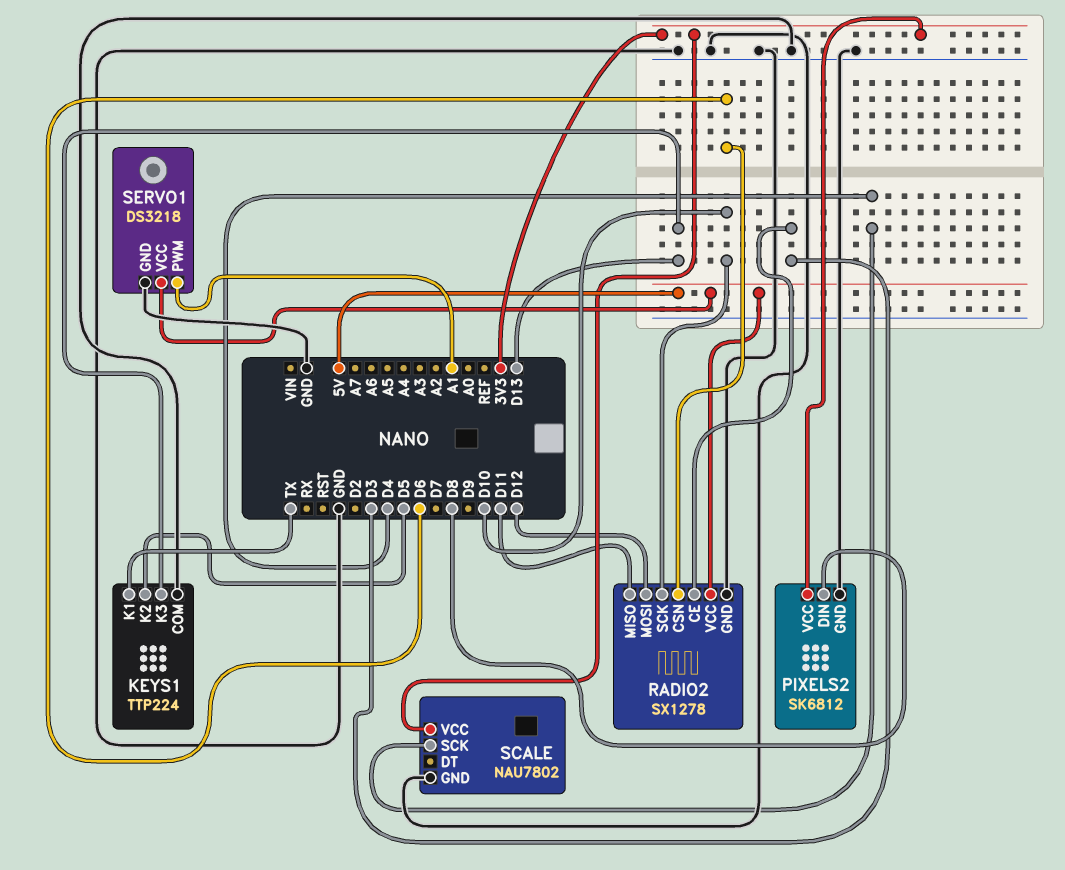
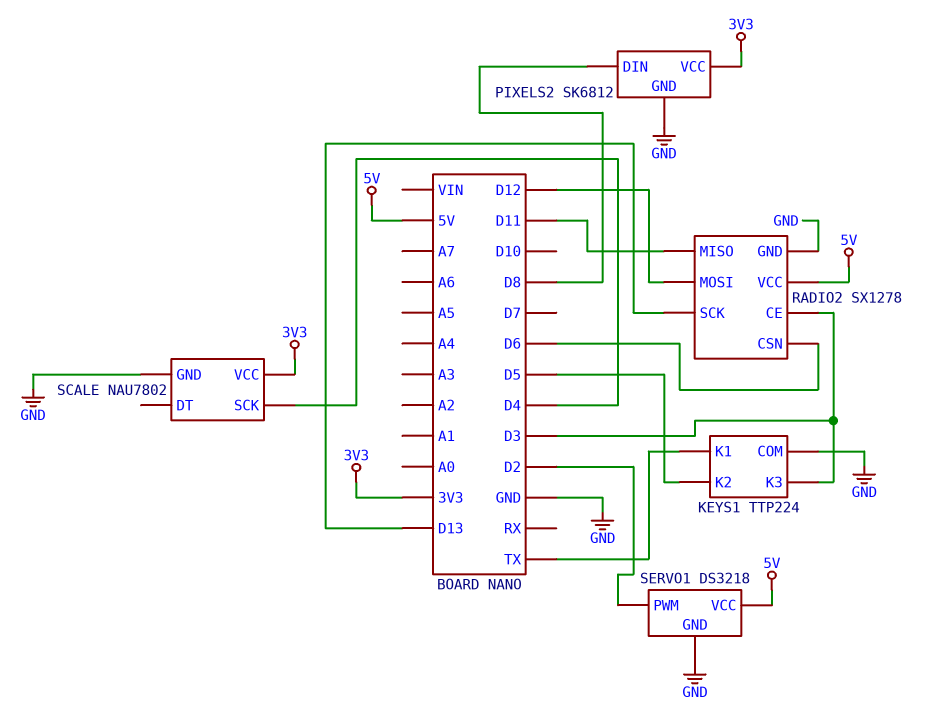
KEYS1 pin K3: D13 -> D3
RADIO2 pin SCK: D10 -> D13
SERVO1 pin PWM: A1 -> D2

